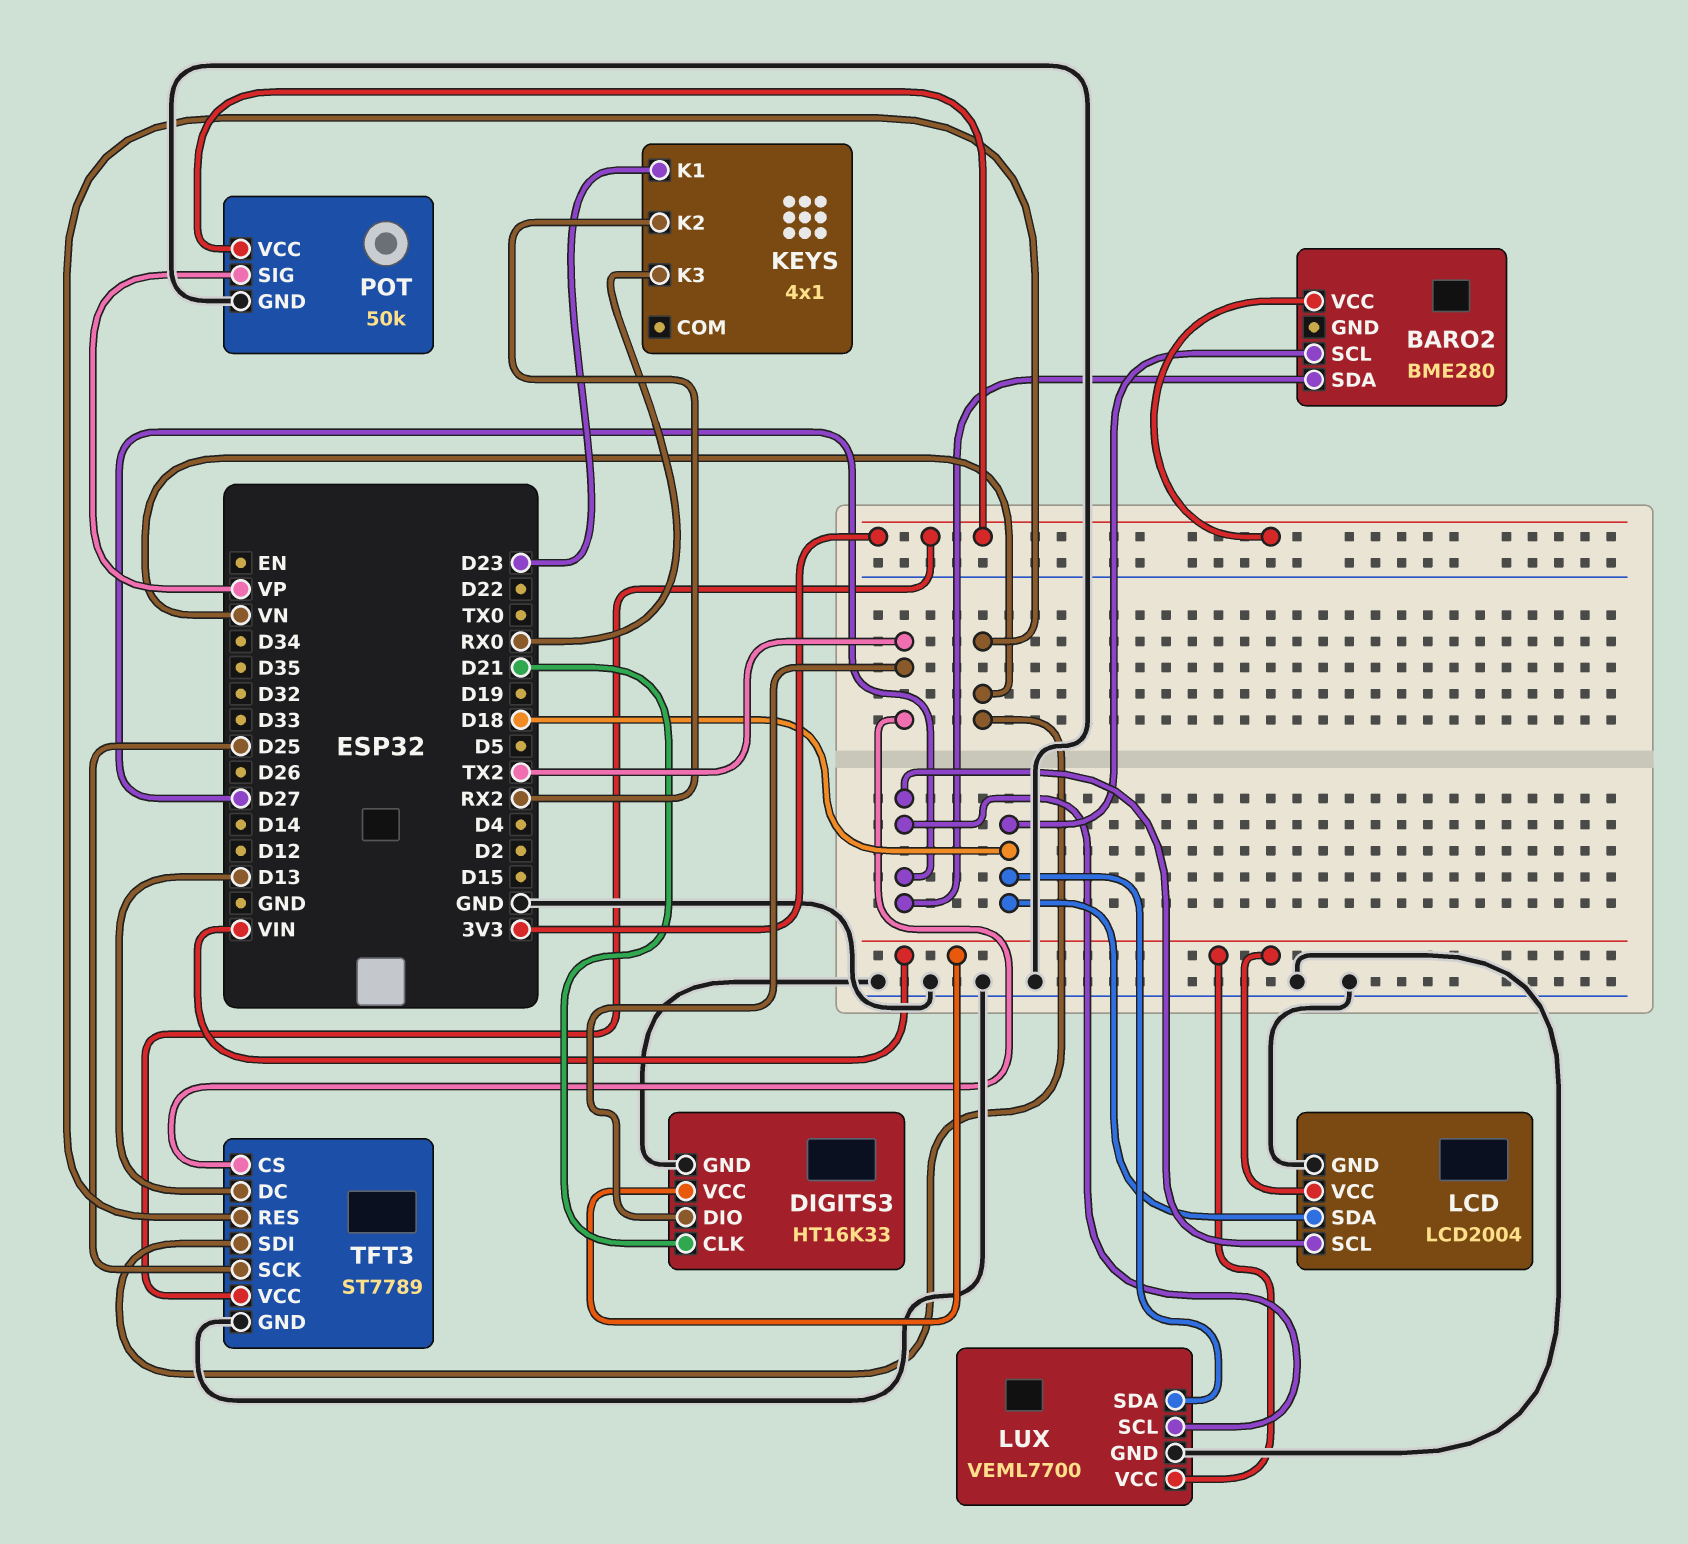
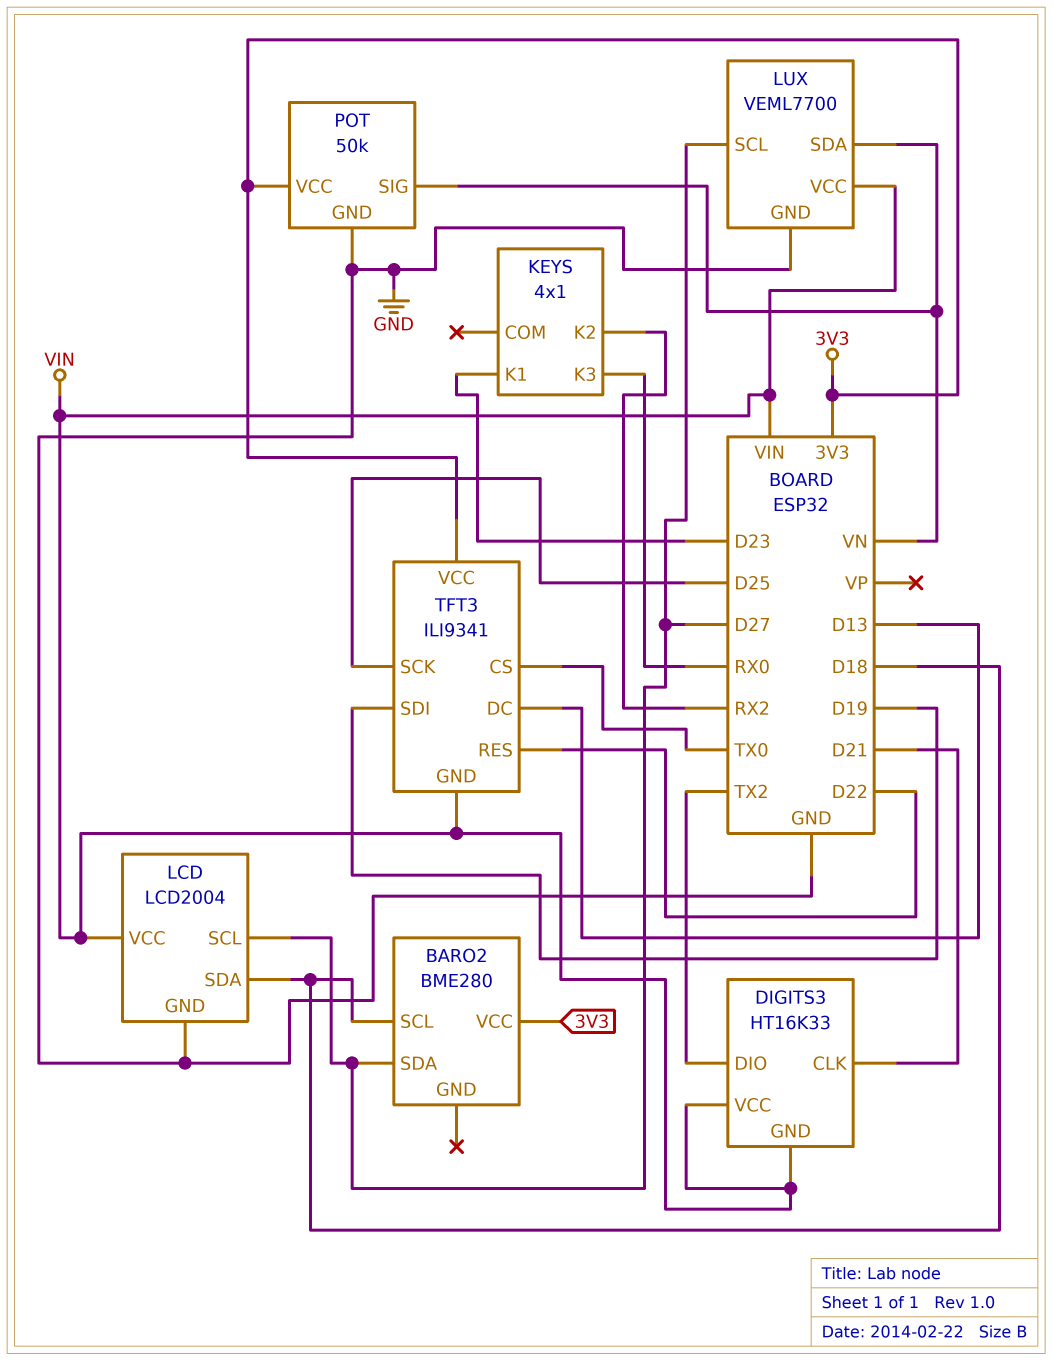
DIGITS3 pin GND: GND -> VIN
LUX pin SDA: D18 -> VN
POT pin SIG: VP -> VN
TFT3: ST7789 -> ILI9341
TFT3 pin CS: TX2 -> TX0
TFT3 pin GND: GND -> VIN
TFT3 pin RES: VN -> D22
TFT3 pin SDI: VN -> D19

